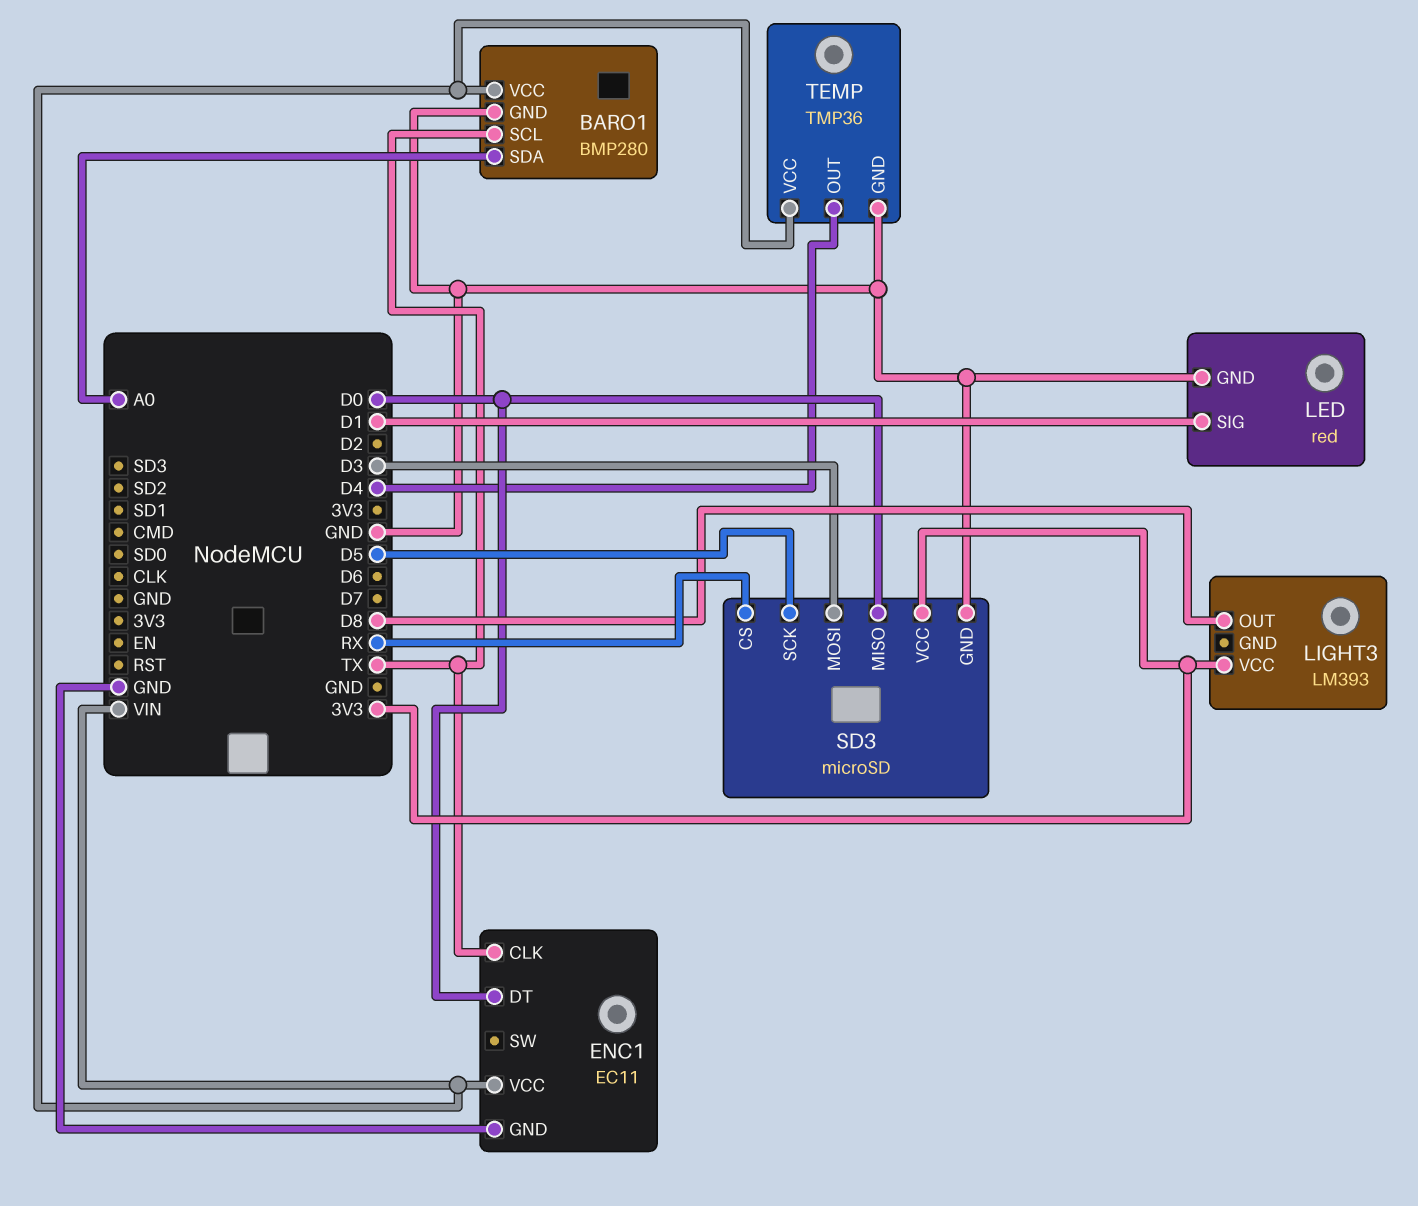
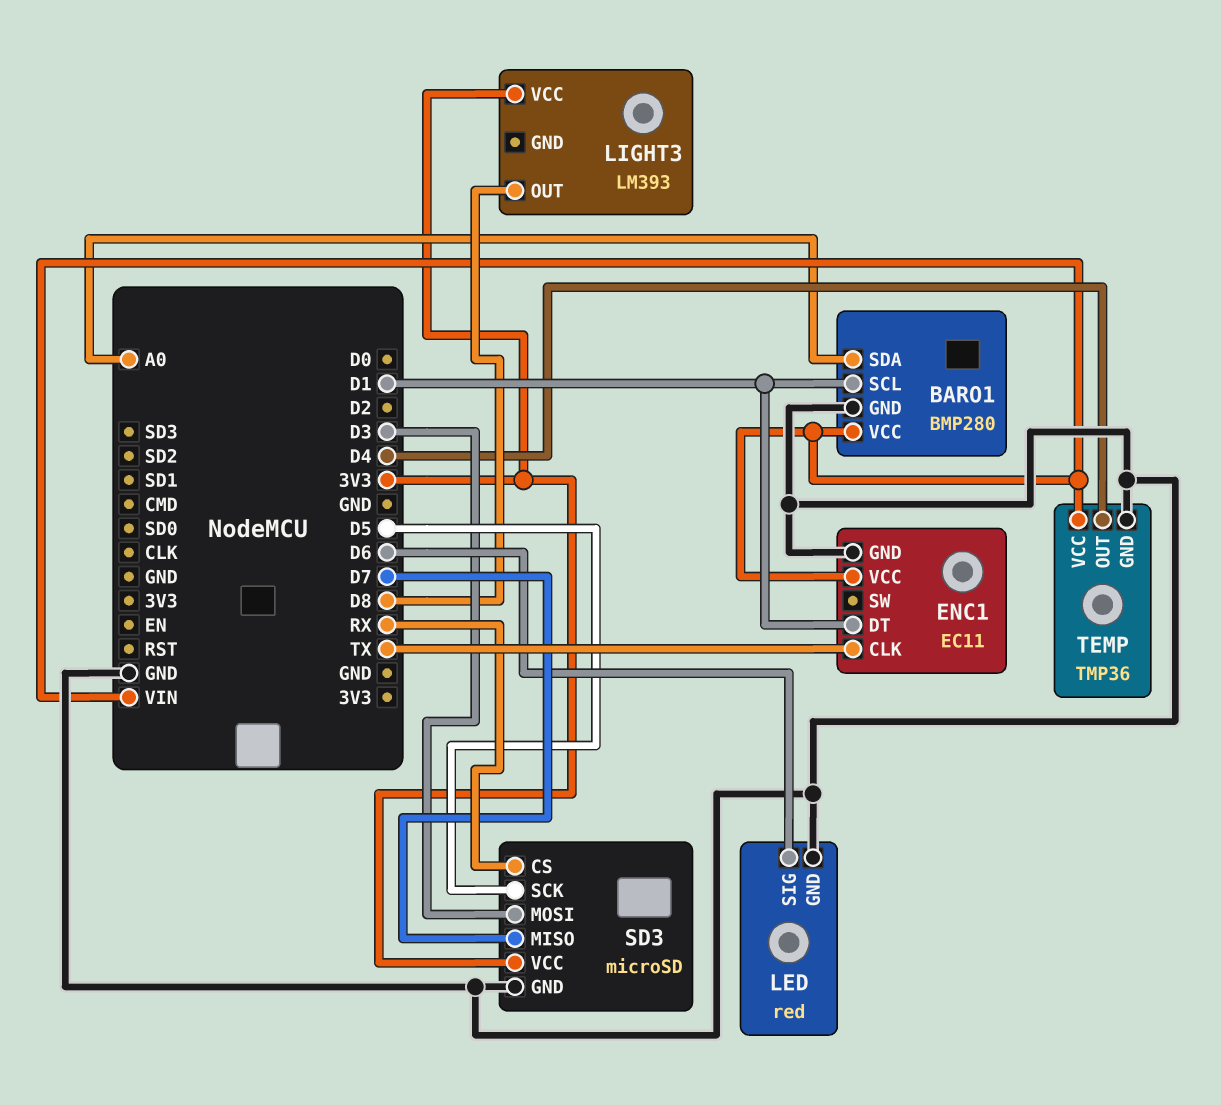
BARO1 pin SCL: TX -> D1
ENC1 pin DT: D0 -> D1
LED pin SIG: D1 -> D6
SD3 pin MISO: D0 -> D7

